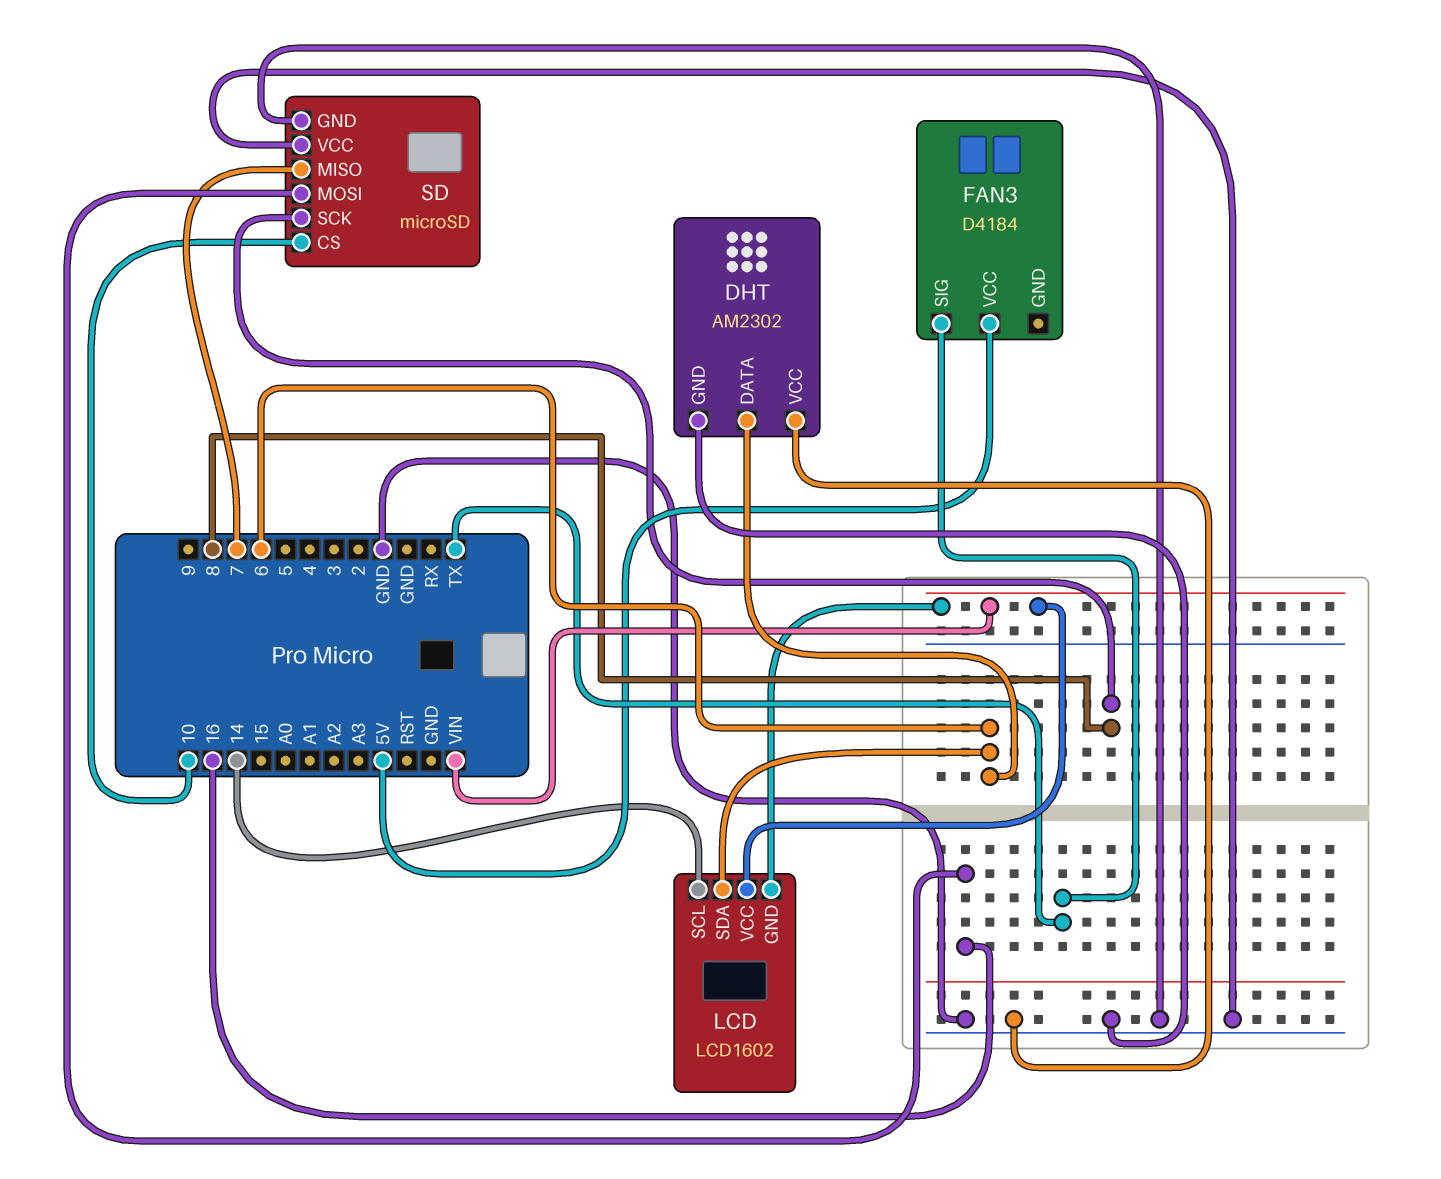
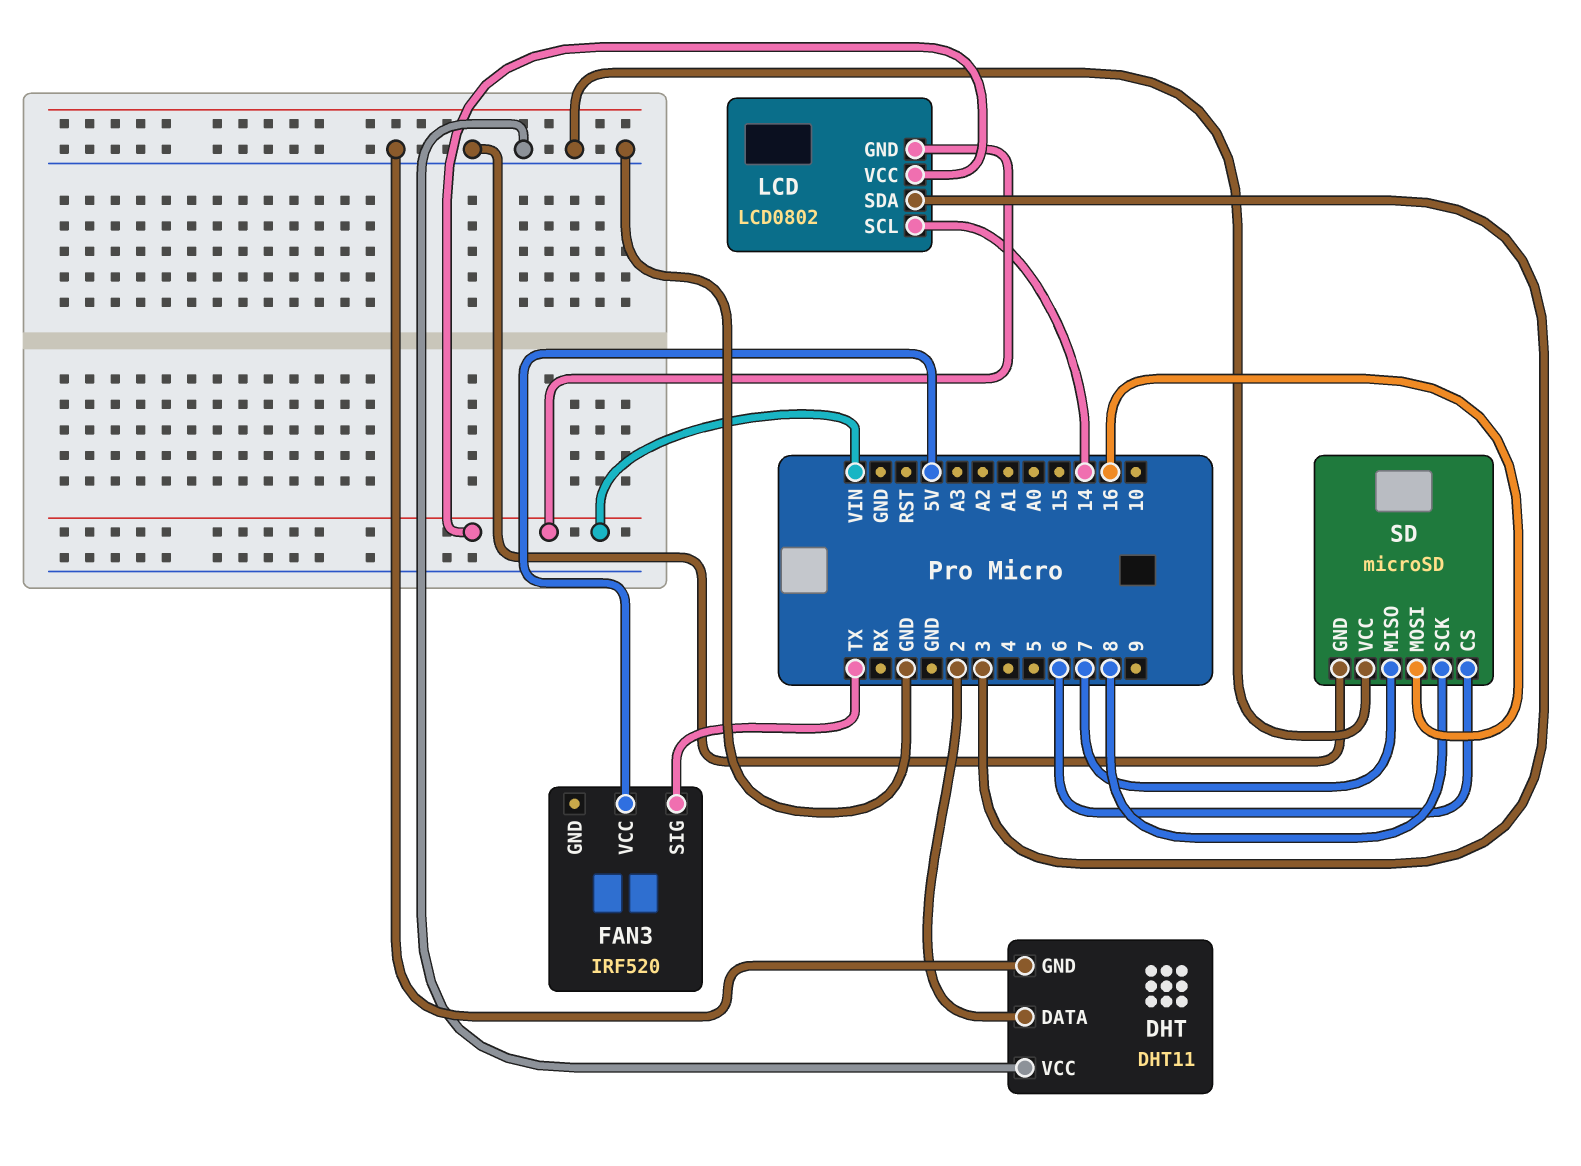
DHT: AM2302 -> DHT11
DHT pin DATA: 6 -> 2
FAN3: D4184 -> IRF520
LCD: LCD1602 -> LCD0802
LCD pin SDA: 6 -> 3
SD pin CS: 10 -> 6

